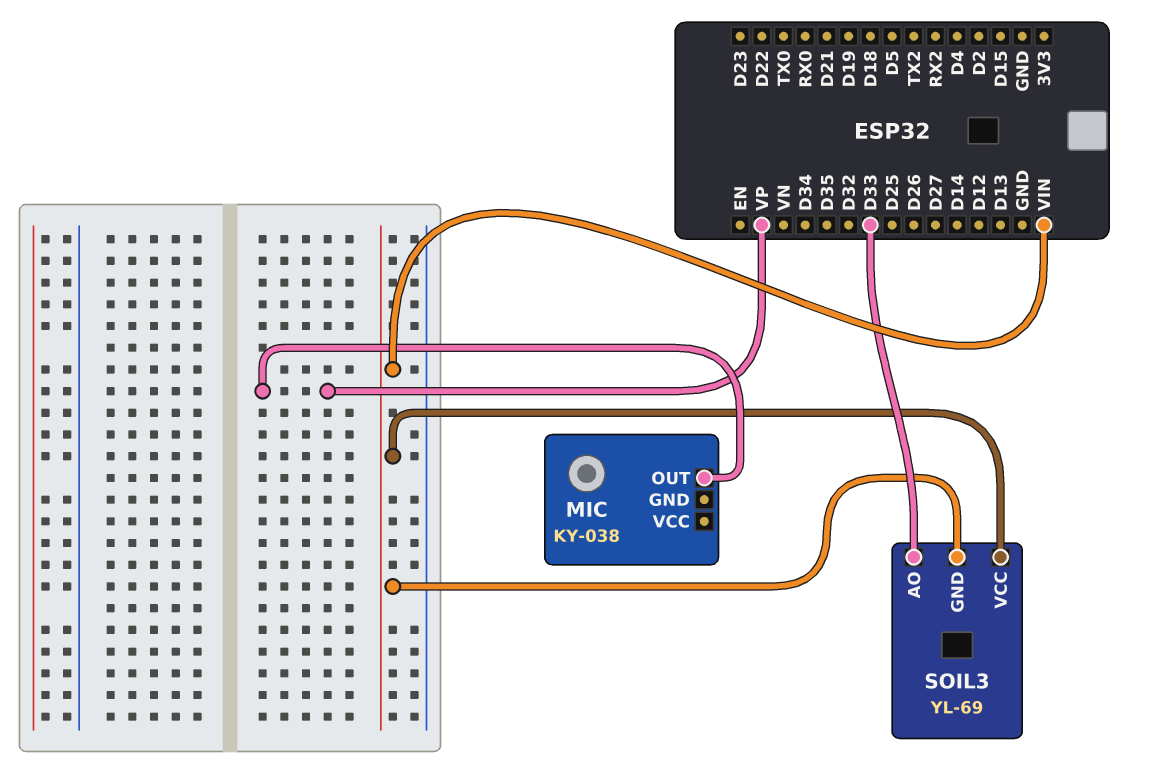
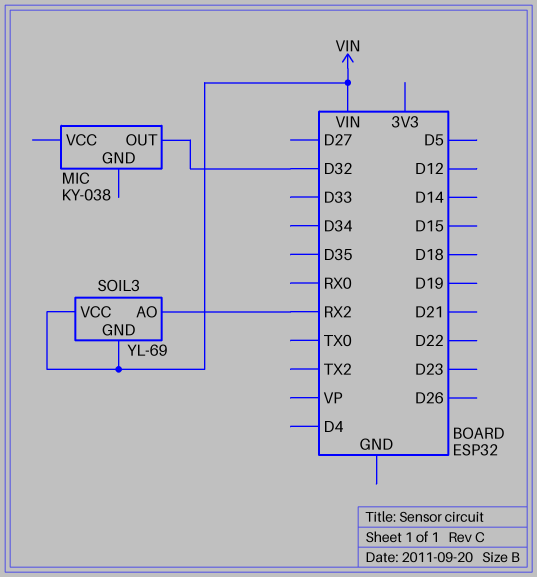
MIC pin OUT: VP -> D32
SOIL3 pin AO: D33 -> RX2

